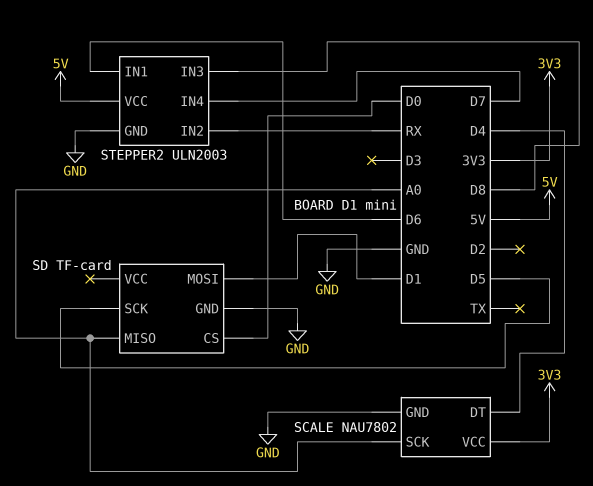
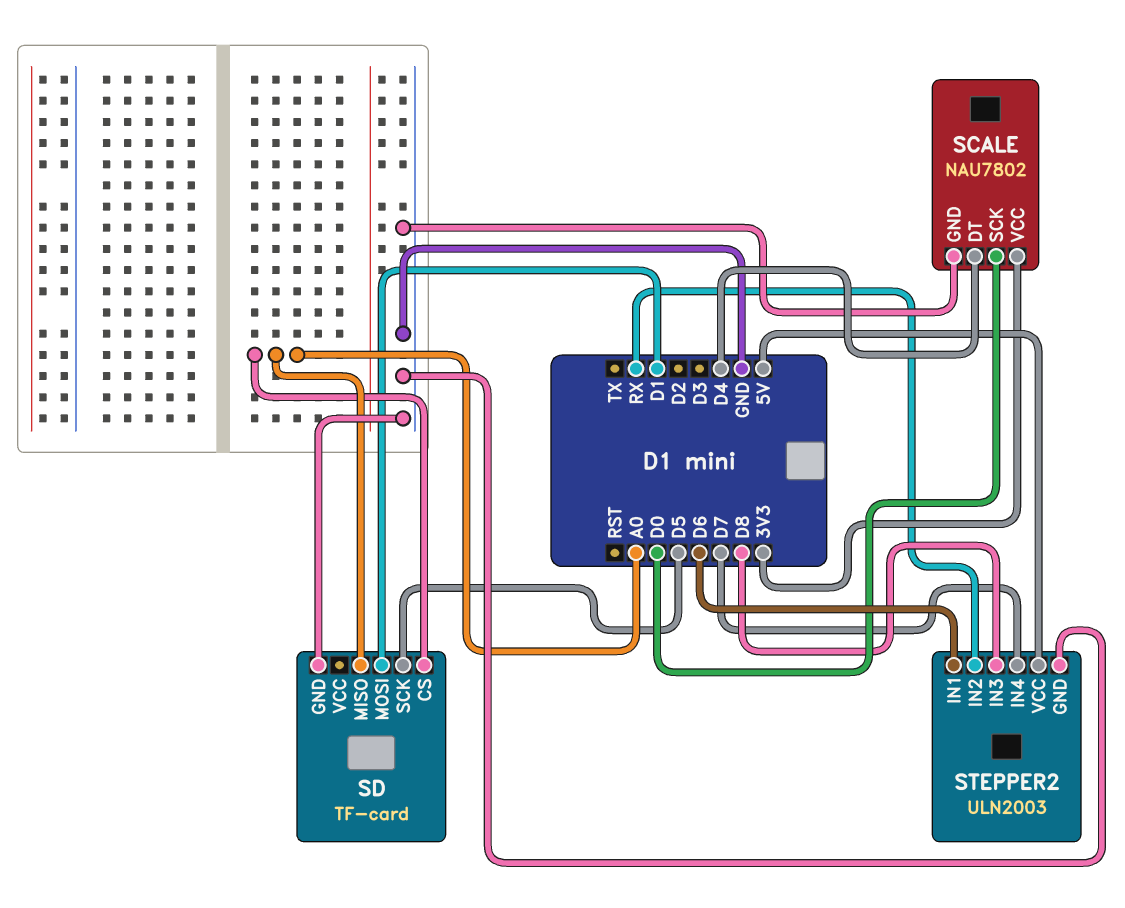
SCALE pin SCK: A0 -> D0
SD pin CS: D0 -> A0

